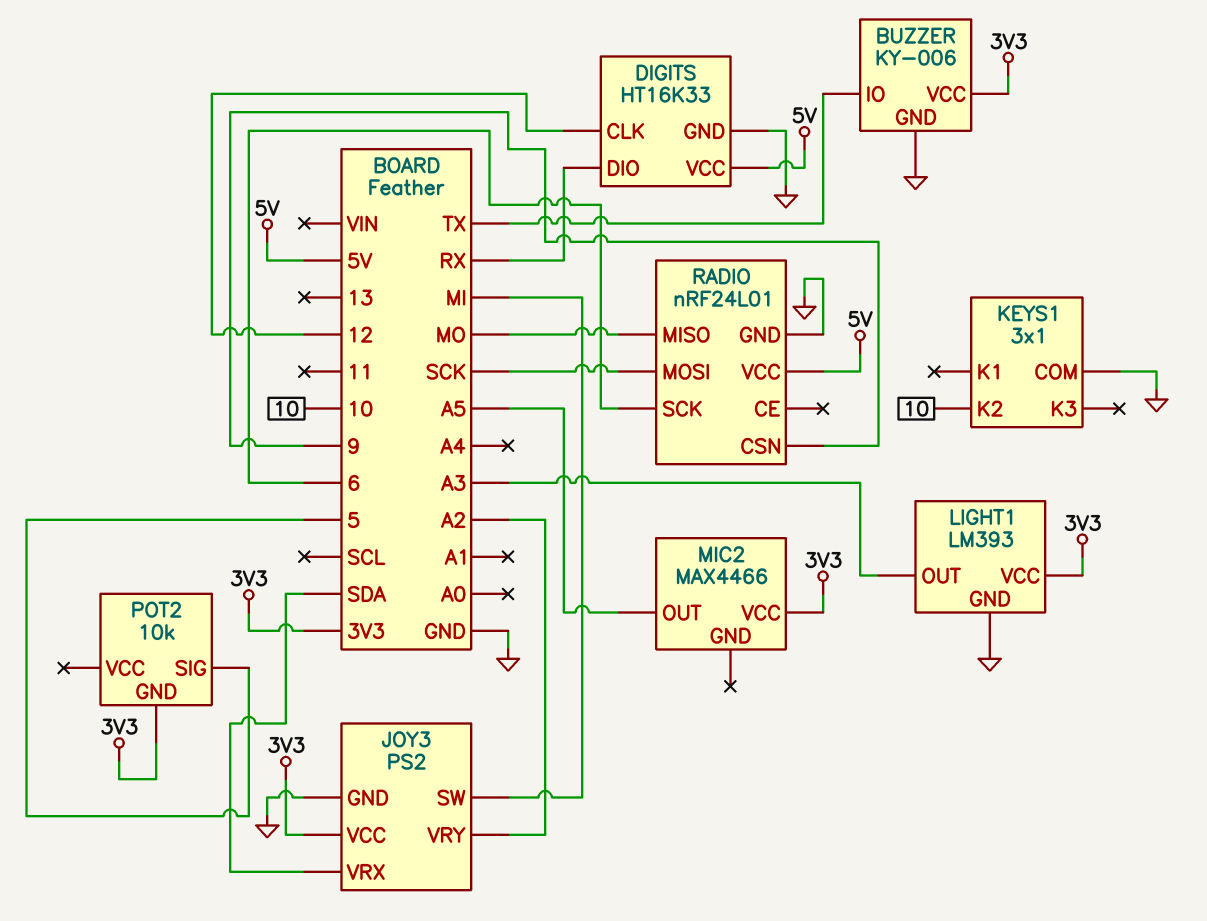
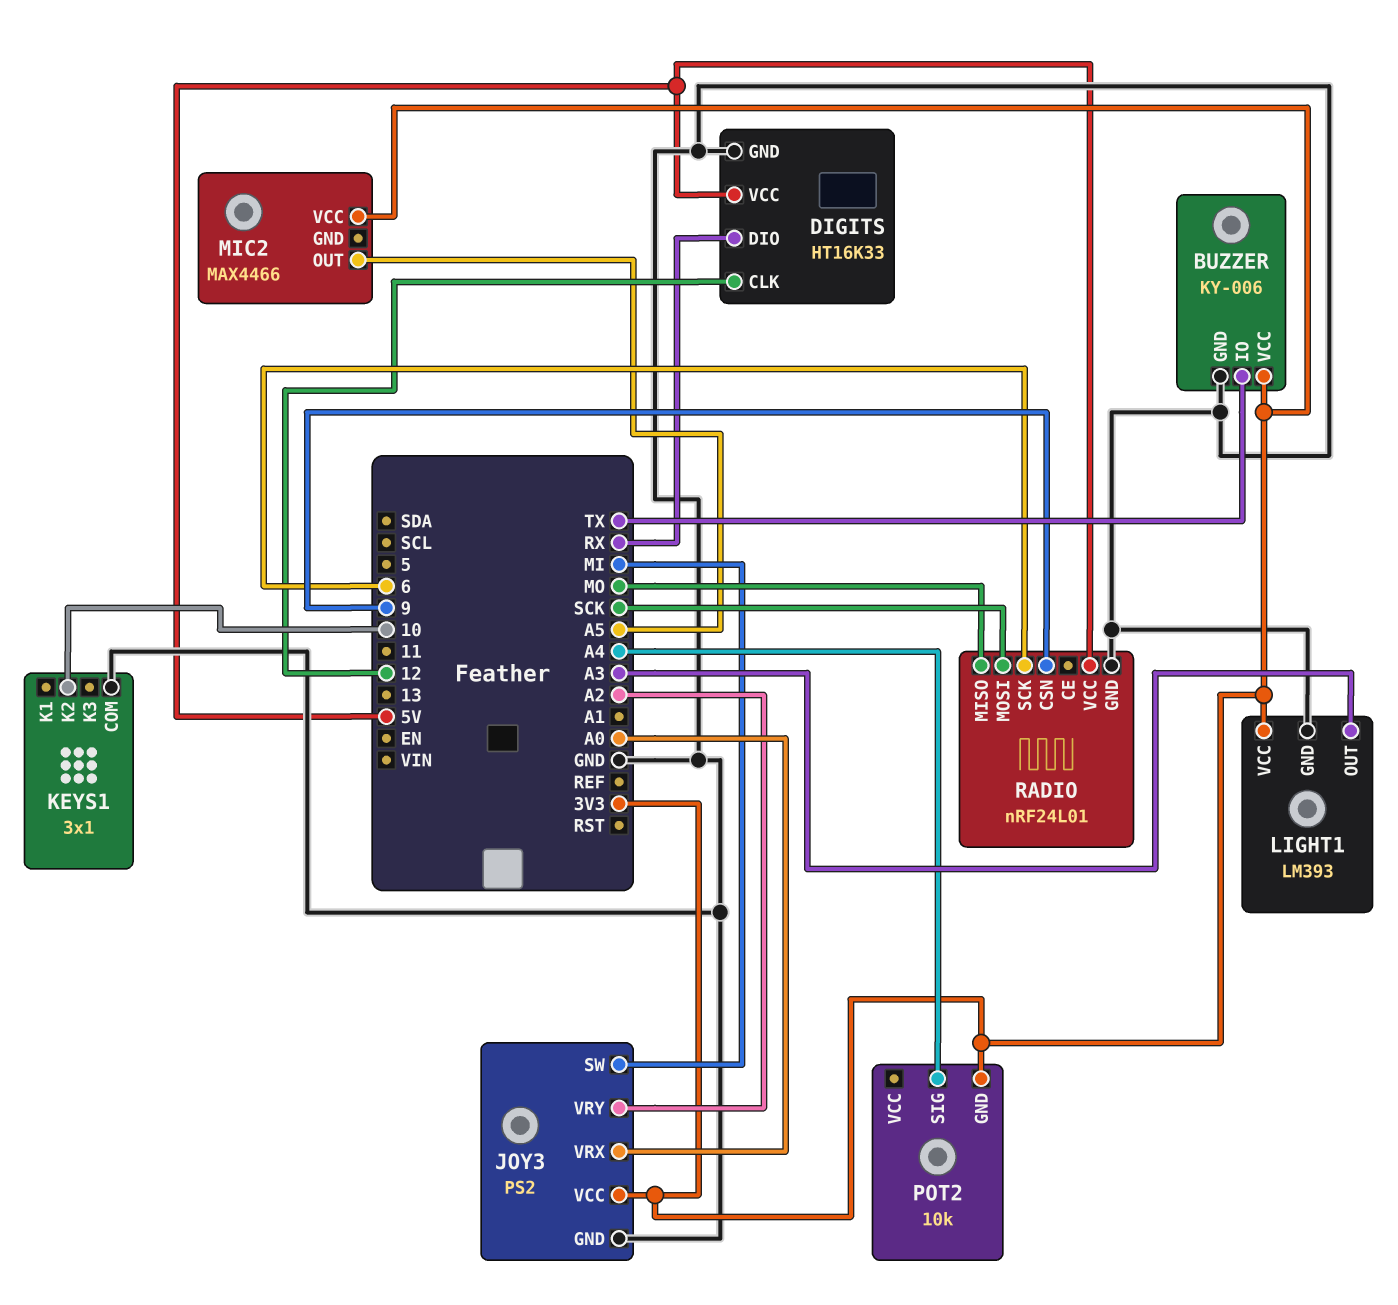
JOY3 pin VRX: SDA -> A0
POT2 pin SIG: 5 -> A4

